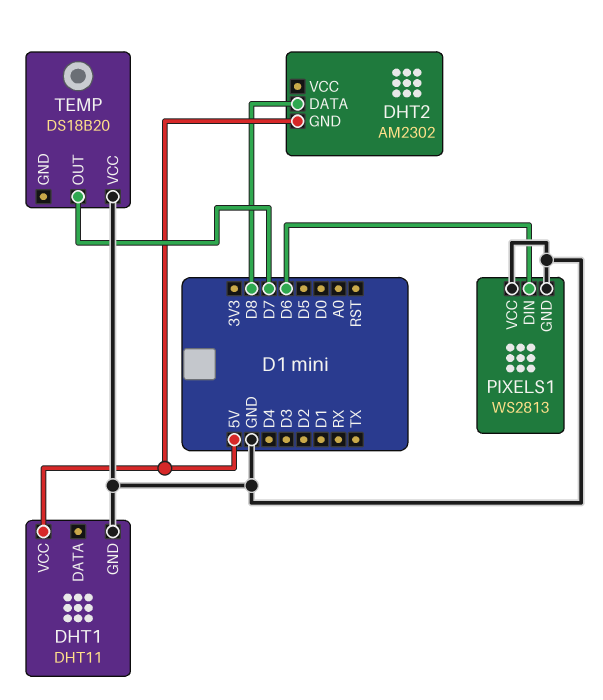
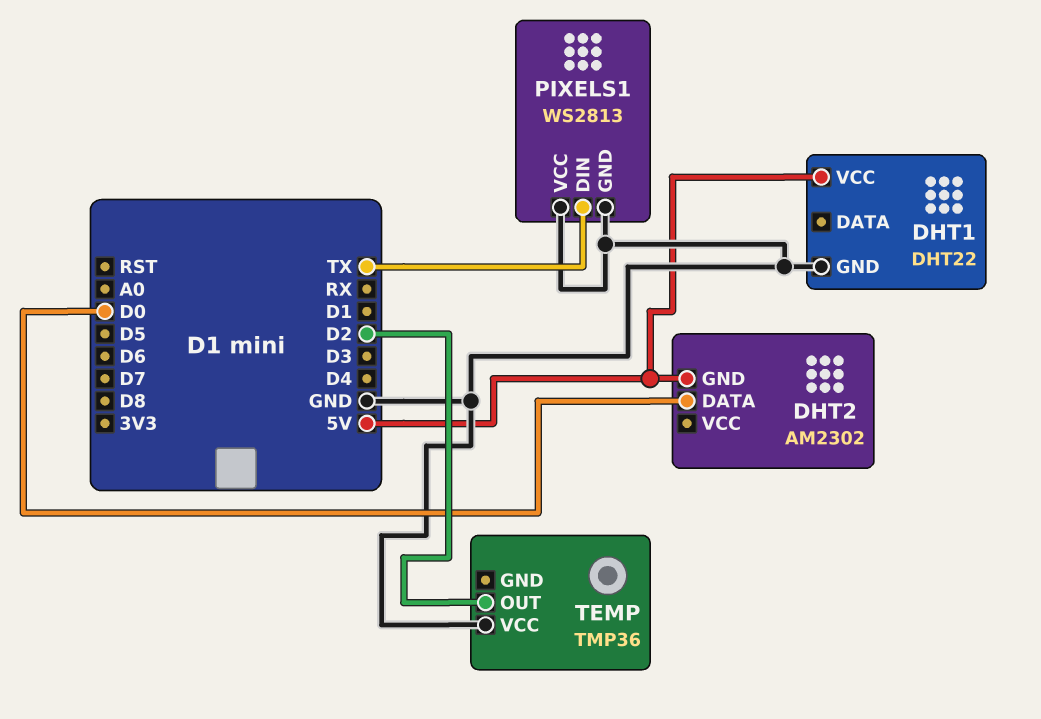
DHT1: DHT11 -> DHT22
DHT2 pin DATA: D8 -> D0
PIXELS1 pin DIN: D6 -> TX
TEMP: DS18B20 -> TMP36
TEMP pin OUT: D7 -> D2

